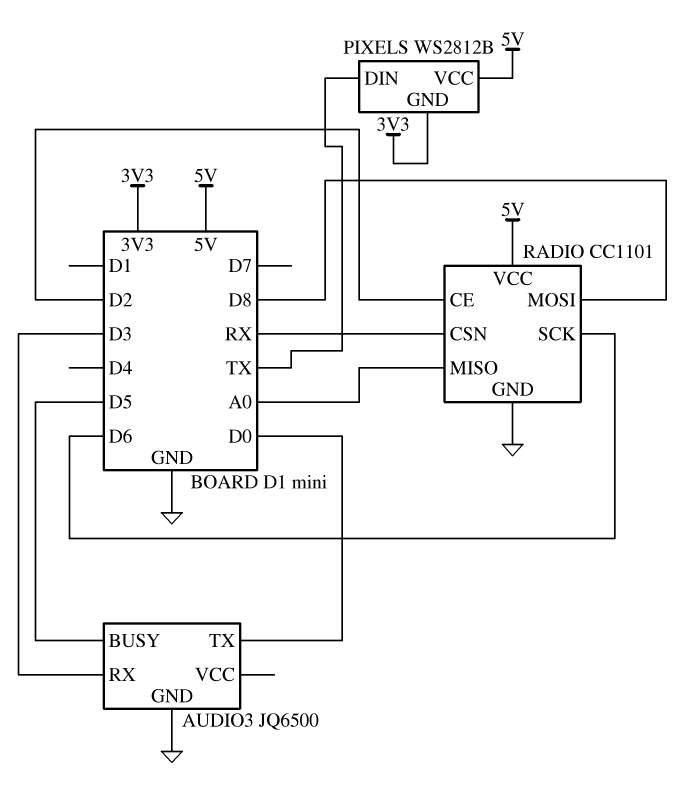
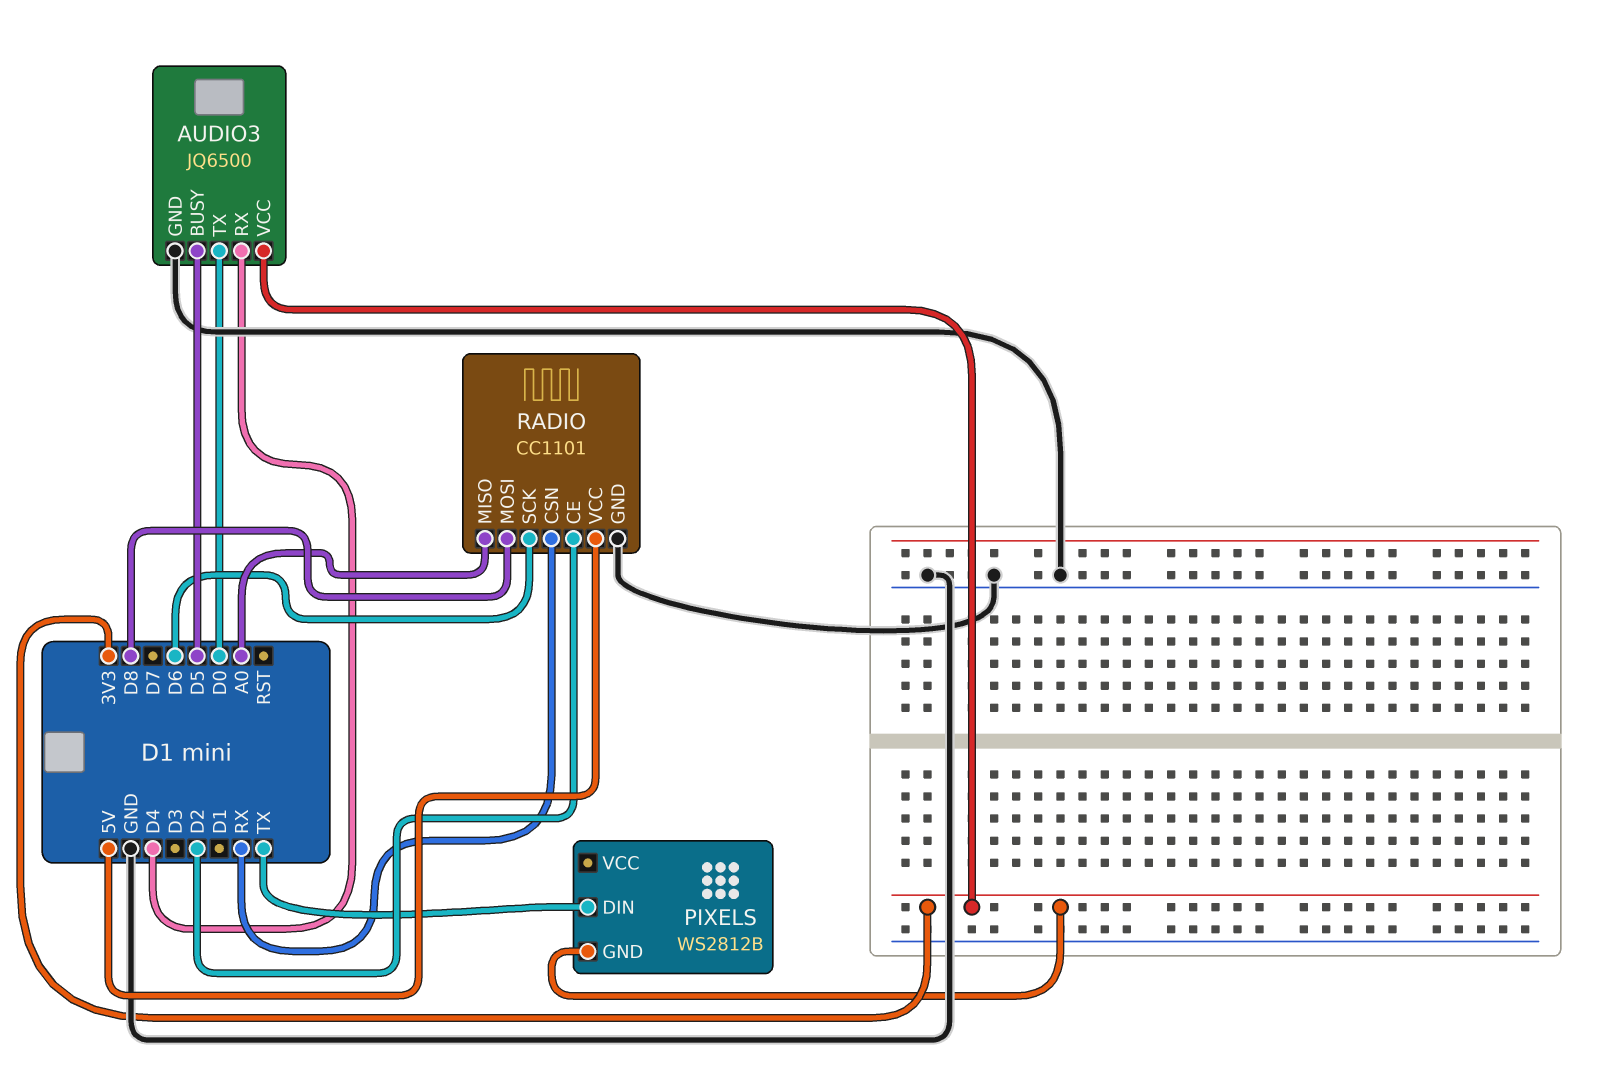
AUDIO3 pin RX: D3 -> D4
AUDIO3 pin VCC: none -> 3V3
PIXELS pin VCC: 5V -> none

